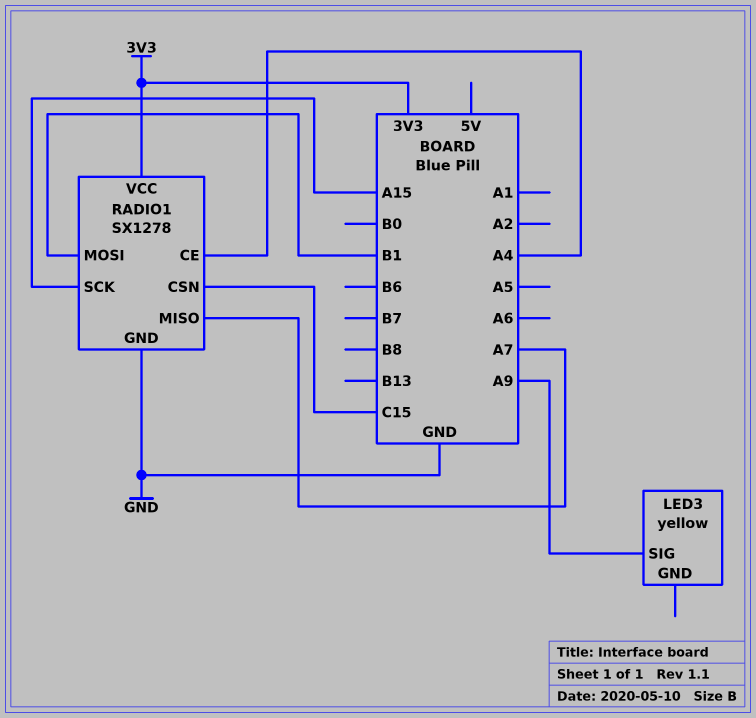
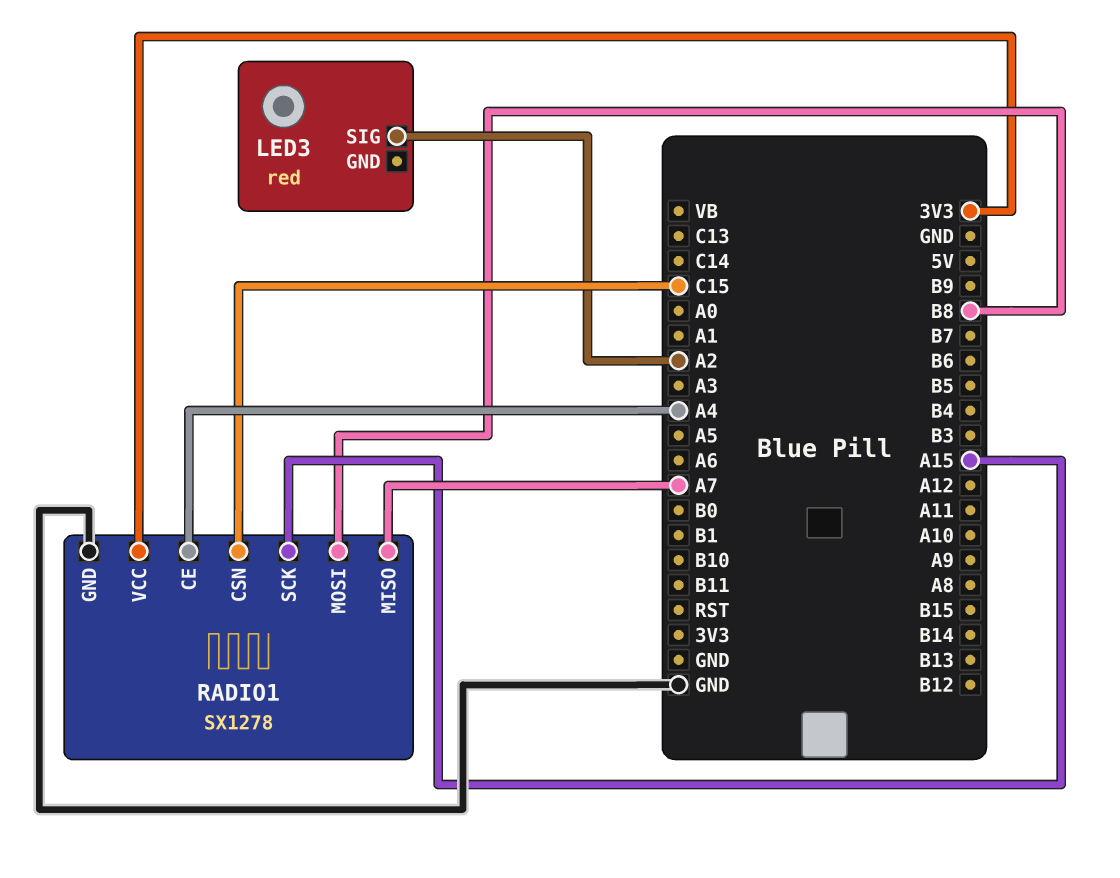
LED3: yellow -> red
LED3 pin SIG: A9 -> A2
RADIO1 pin MOSI: B1 -> B8

